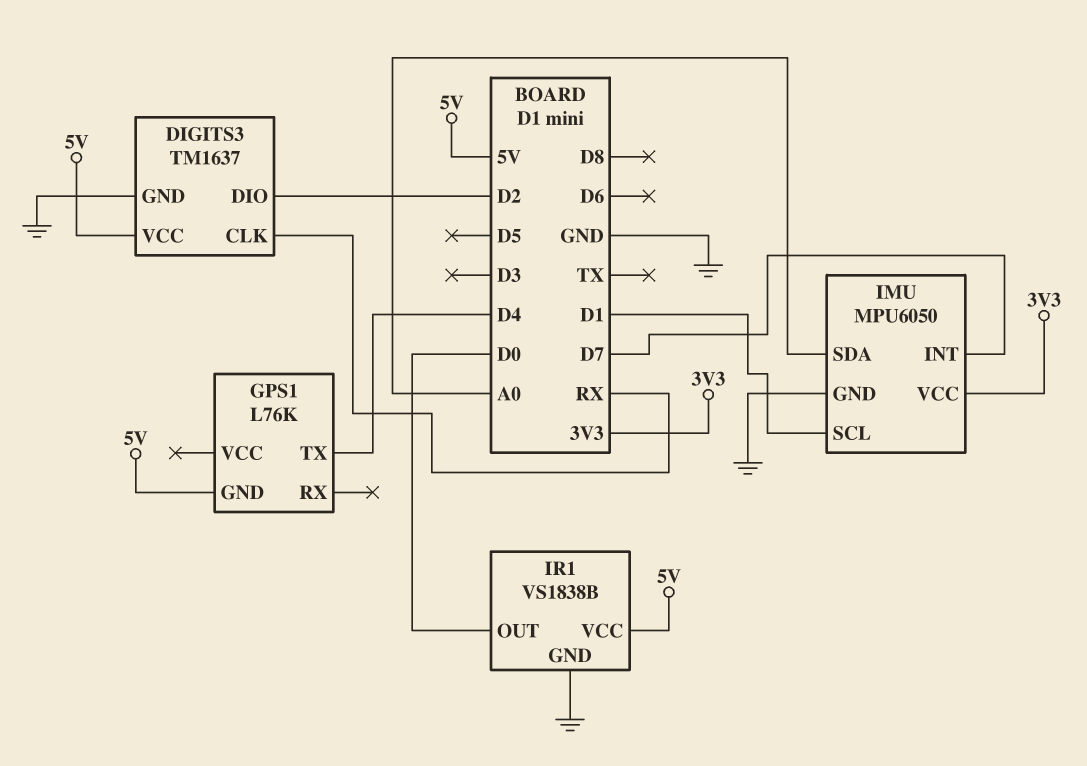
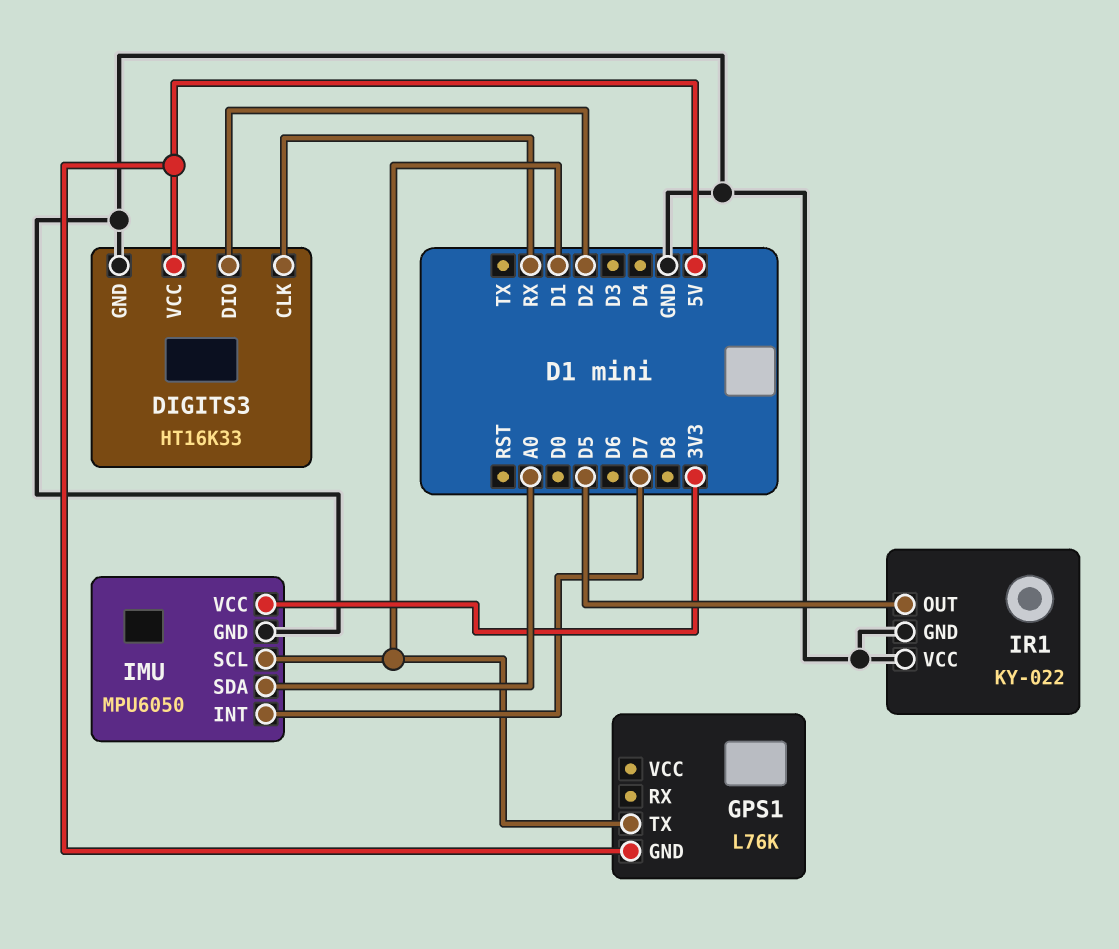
DIGITS3: TM1637 -> HT16K33
GPS1 pin TX: D4 -> D1
IR1: VS1838B -> KY-022
IR1 pin OUT: D0 -> D5
IR1 pin VCC: 5V -> GND

